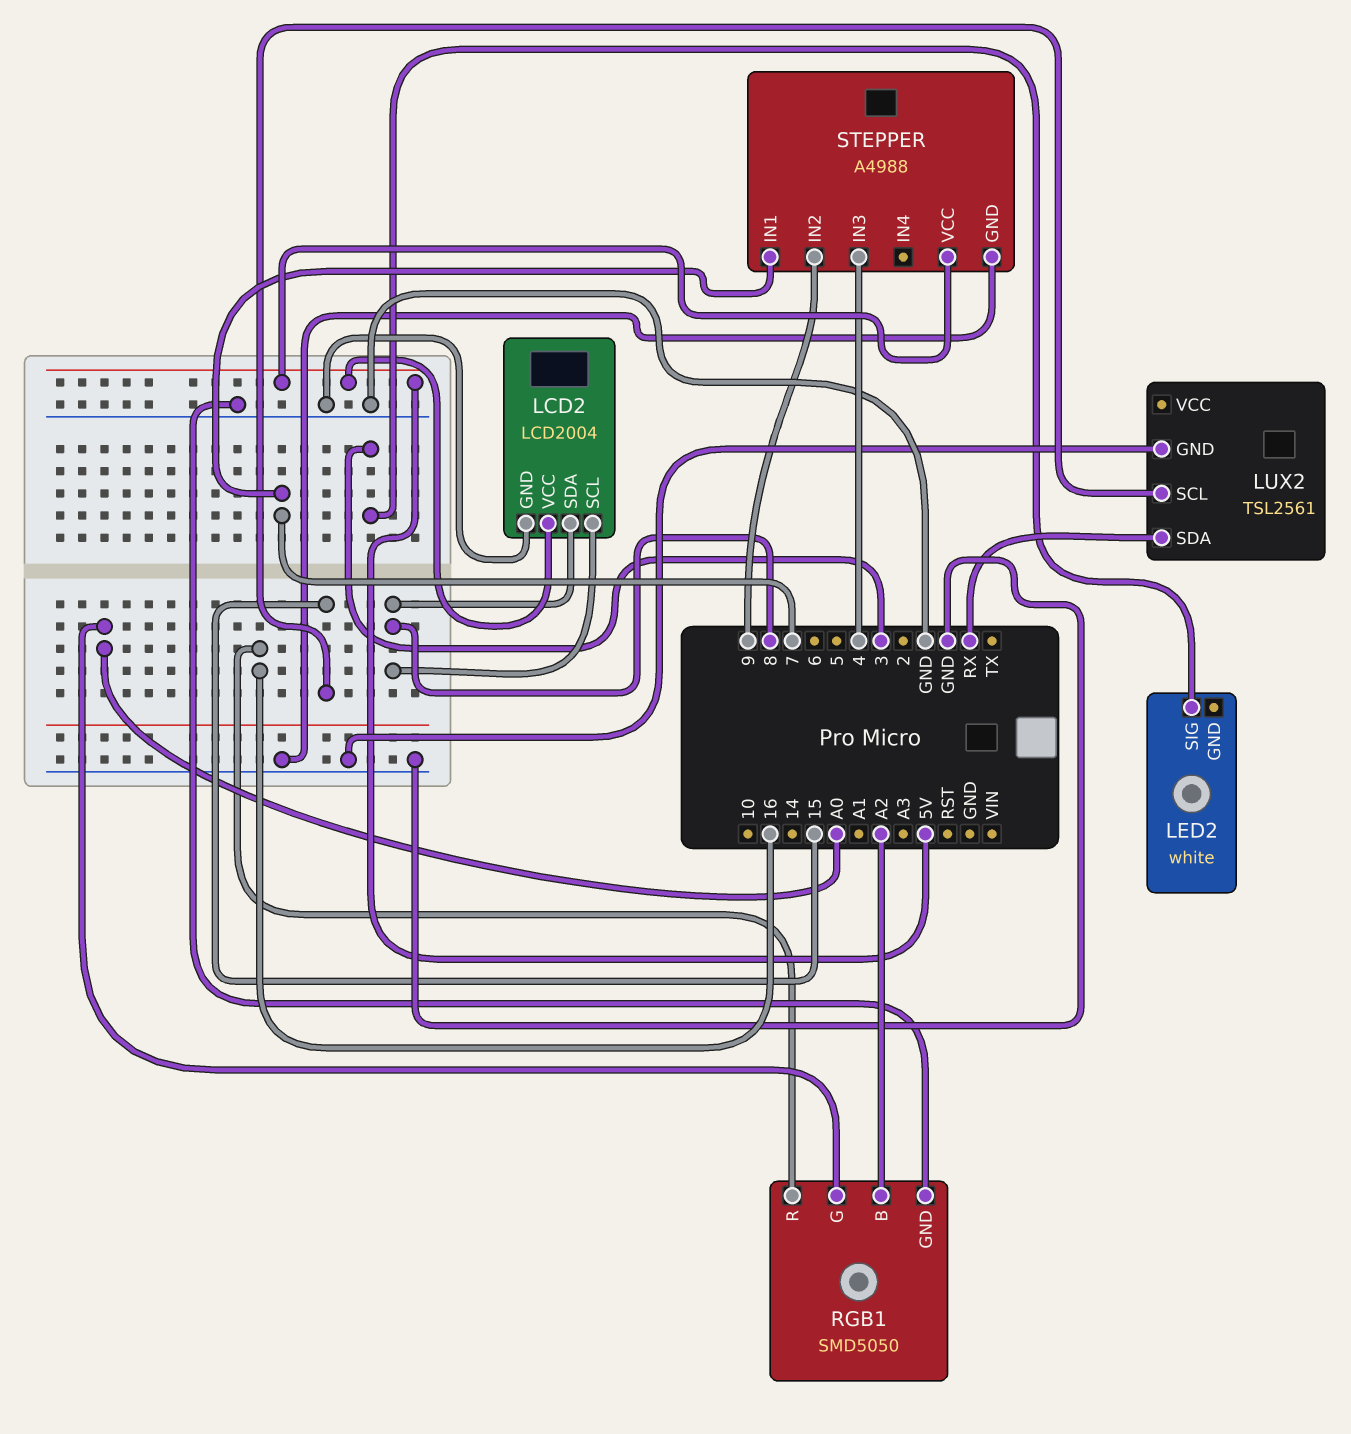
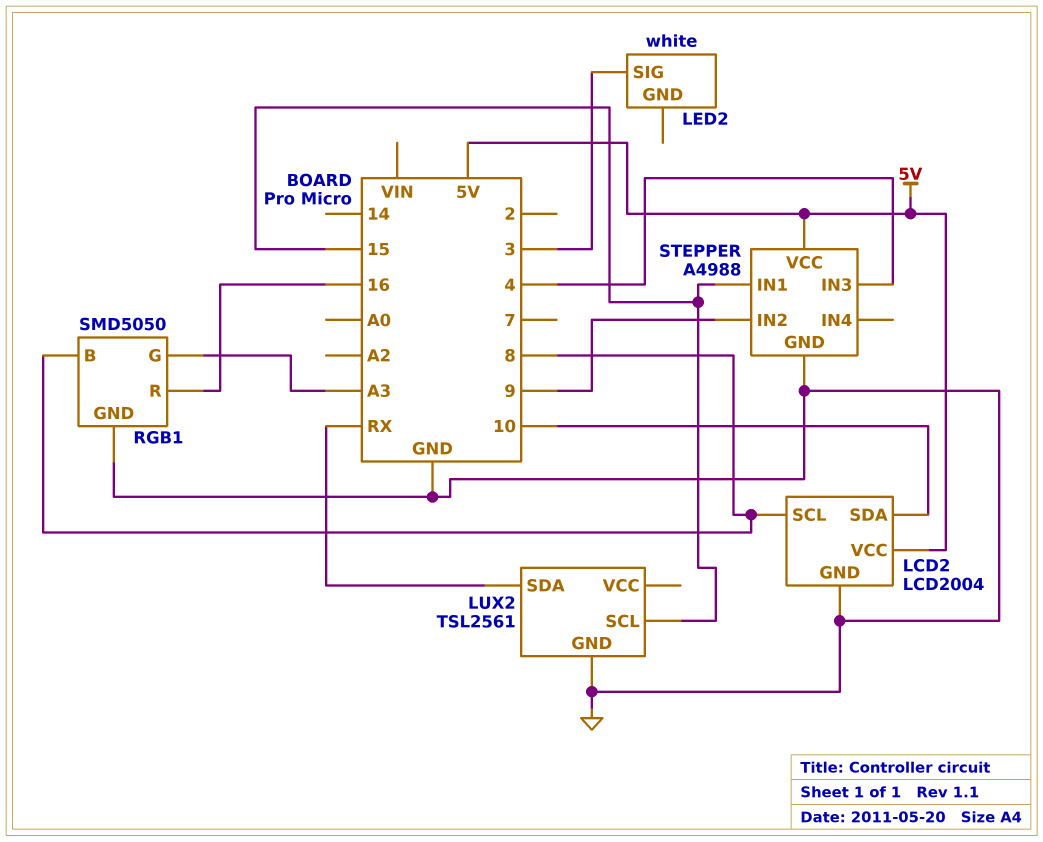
LCD2 pin SDA: 8 -> 10
RGB1 pin B: A2 -> 8
RGB1 pin G: A0 -> A3
STEPPER pin IN1: 7 -> 15

